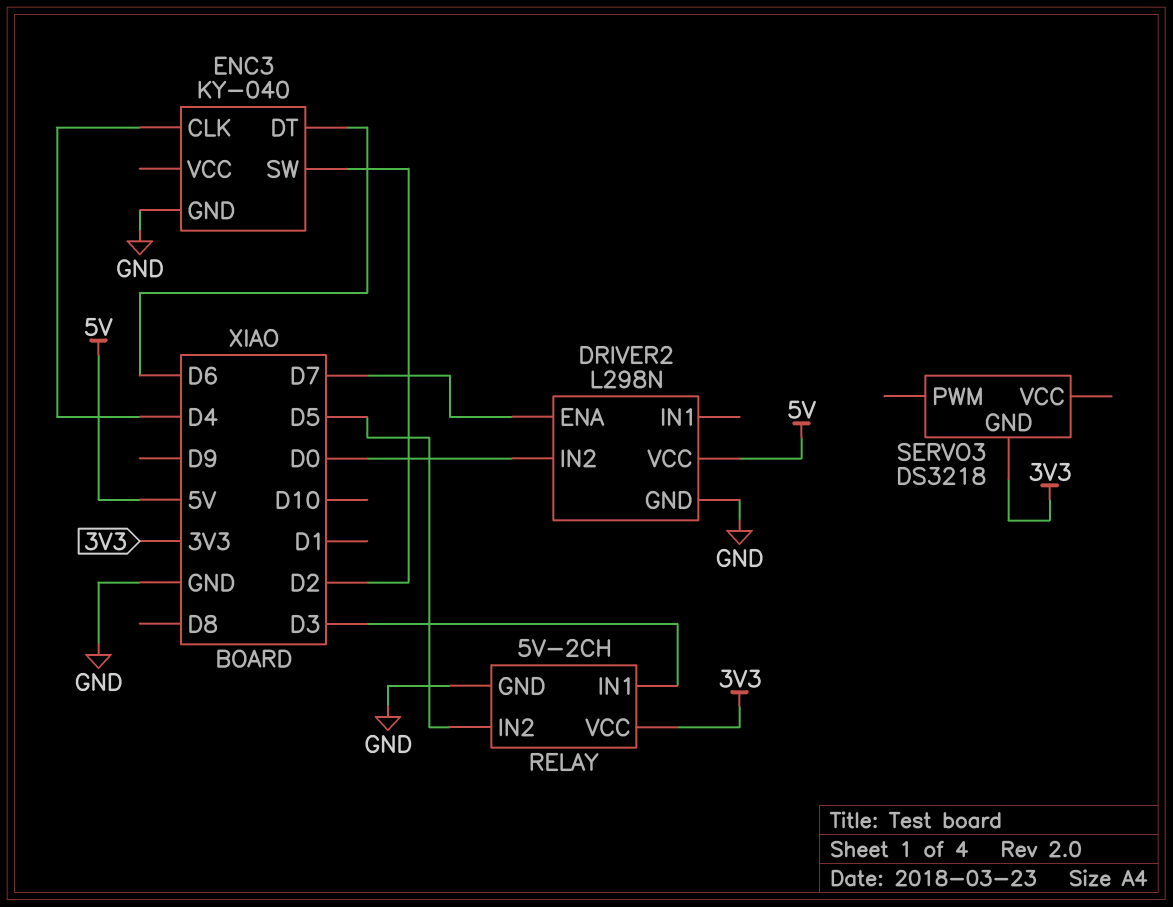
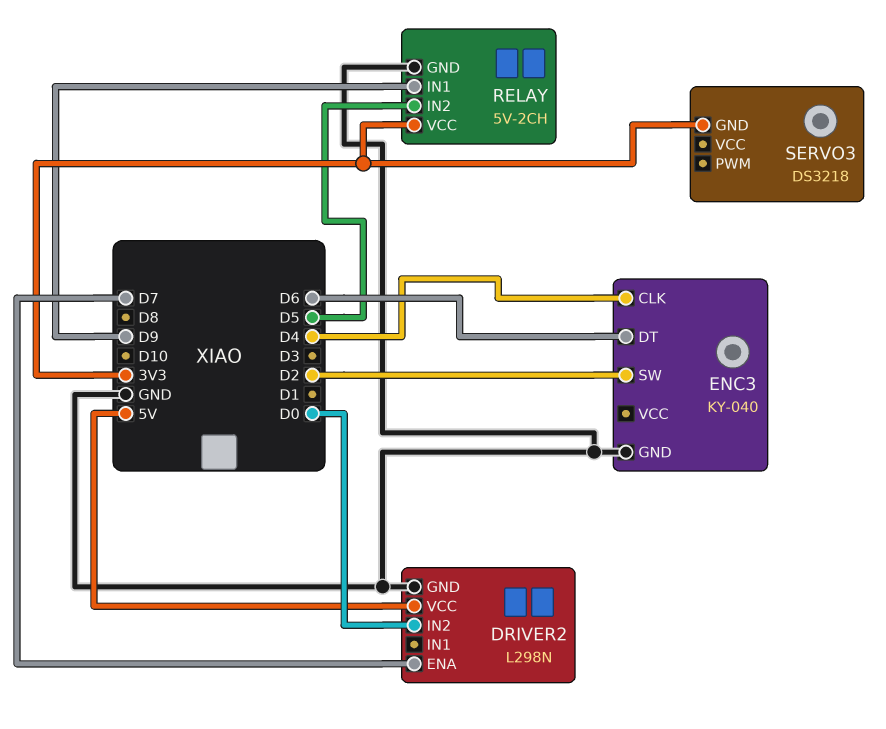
RELAY pin IN1: D3 -> D9

